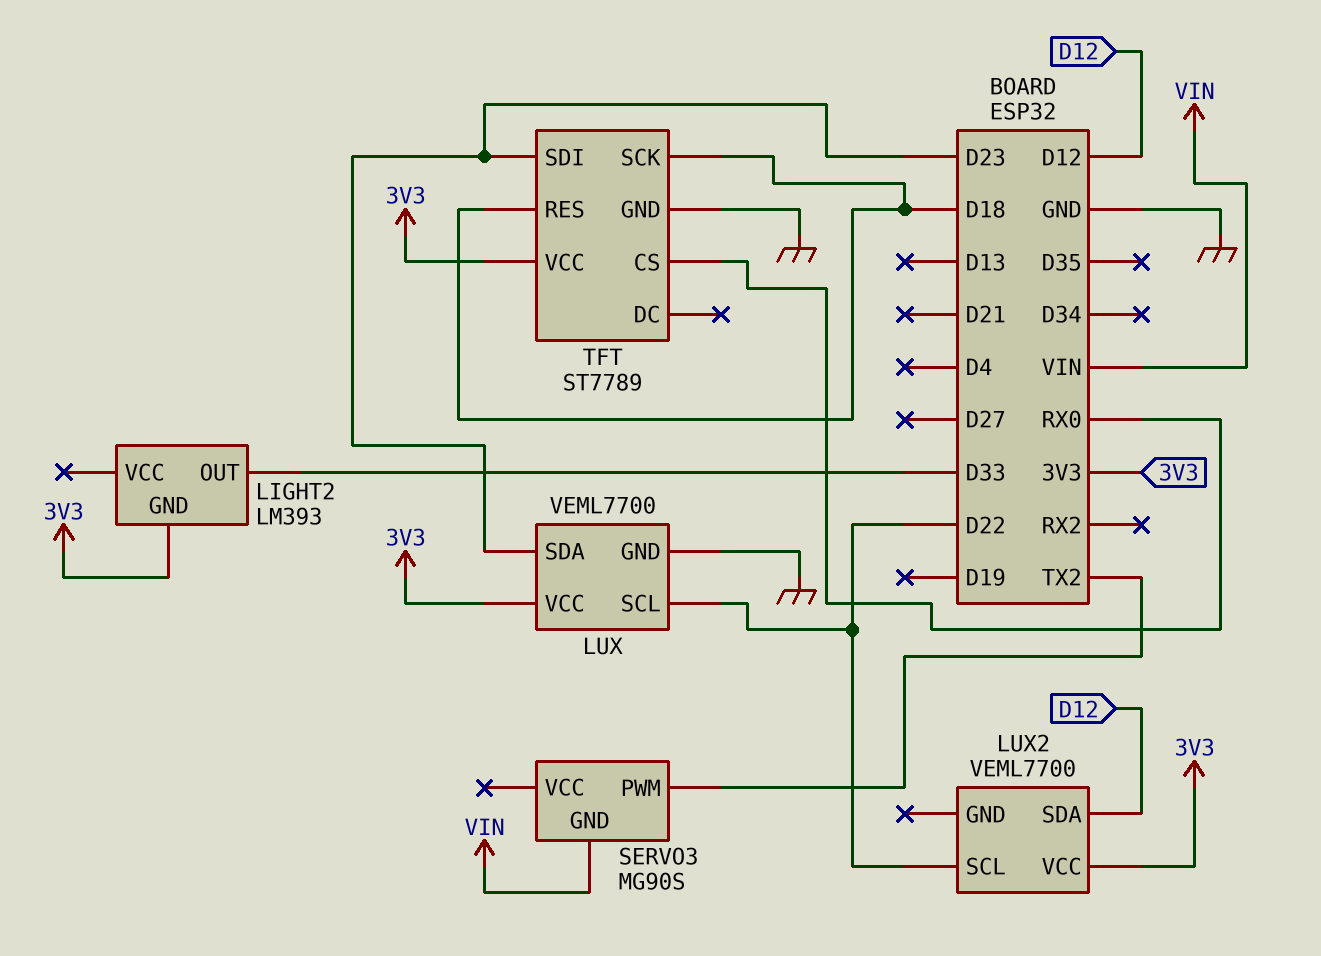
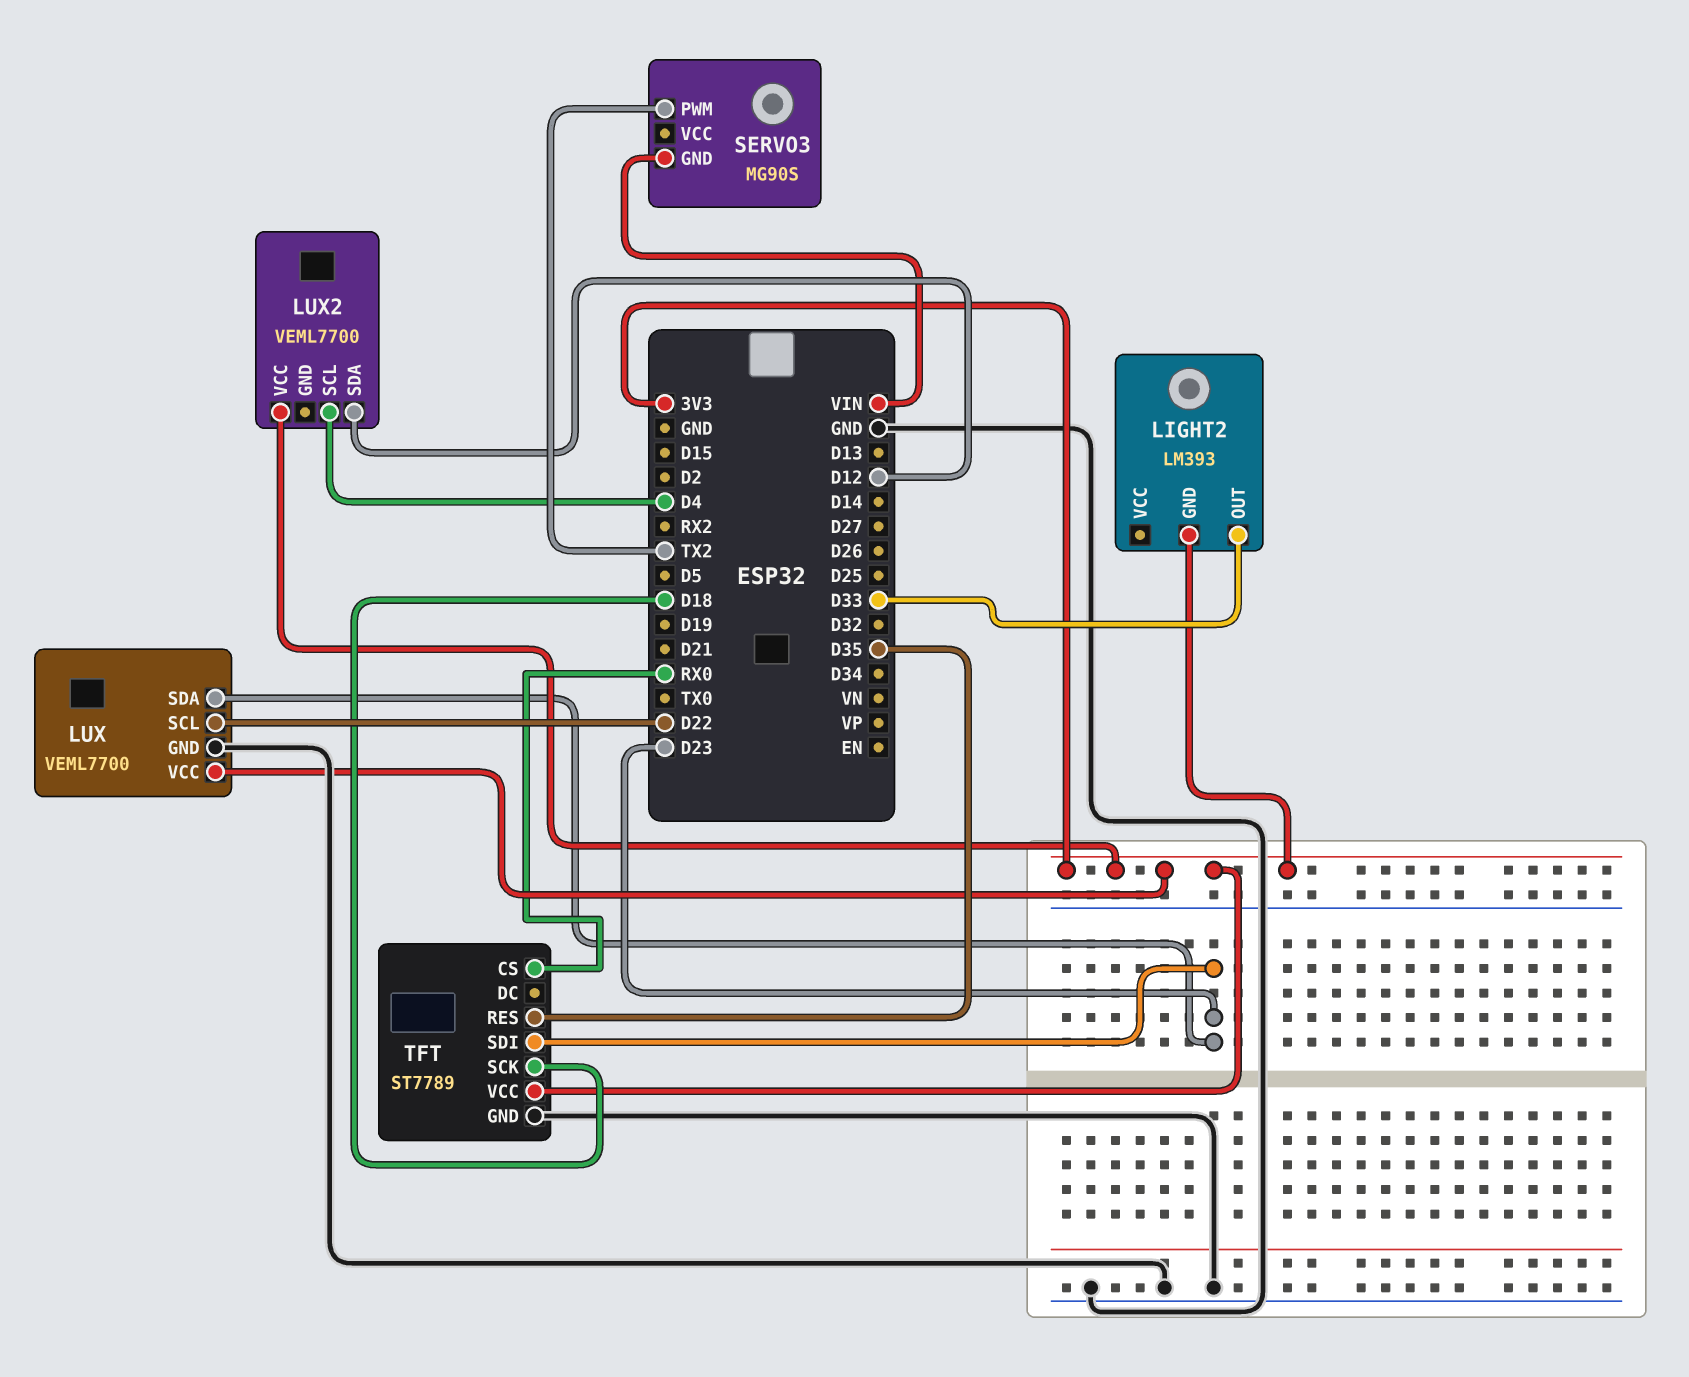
LUX2 pin SCL: D22 -> D4
TFT pin RES: D18 -> D35

